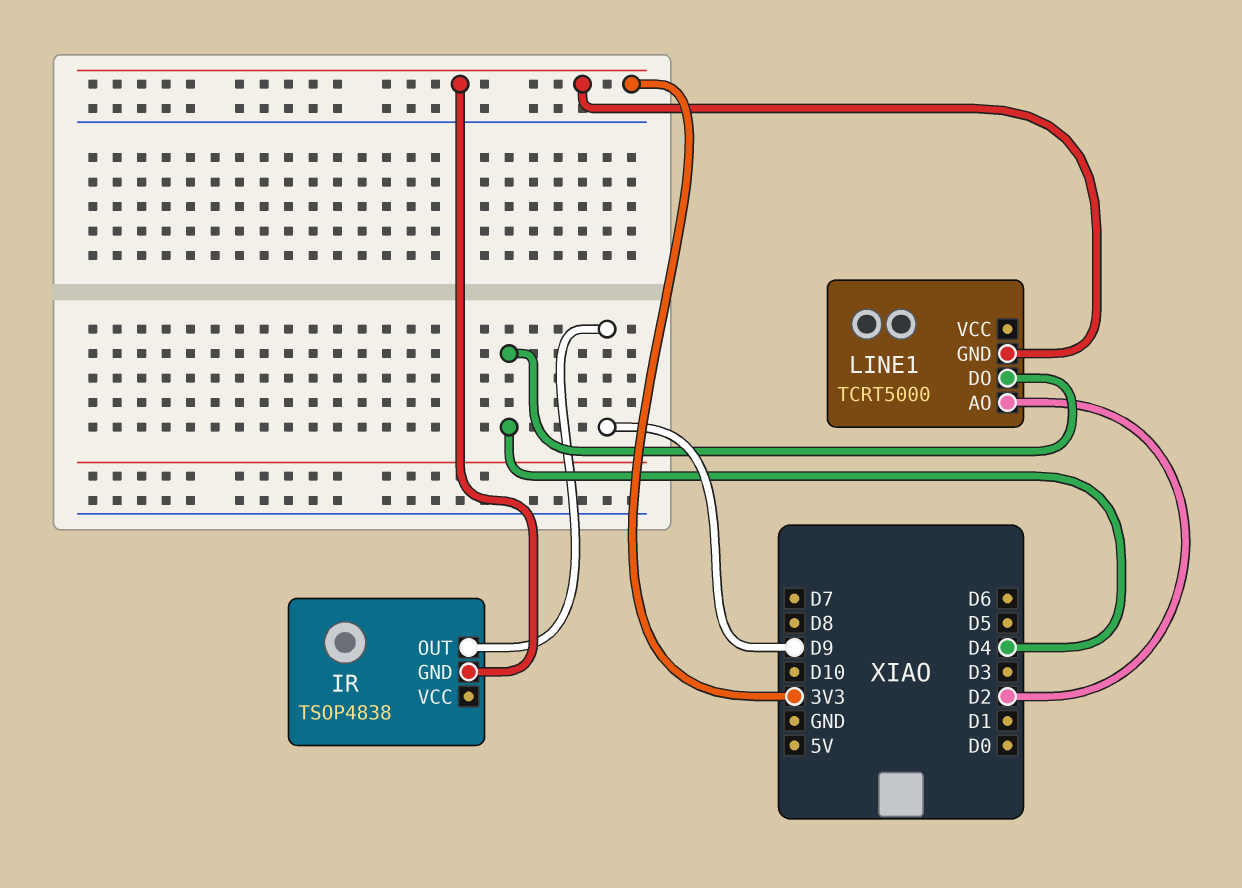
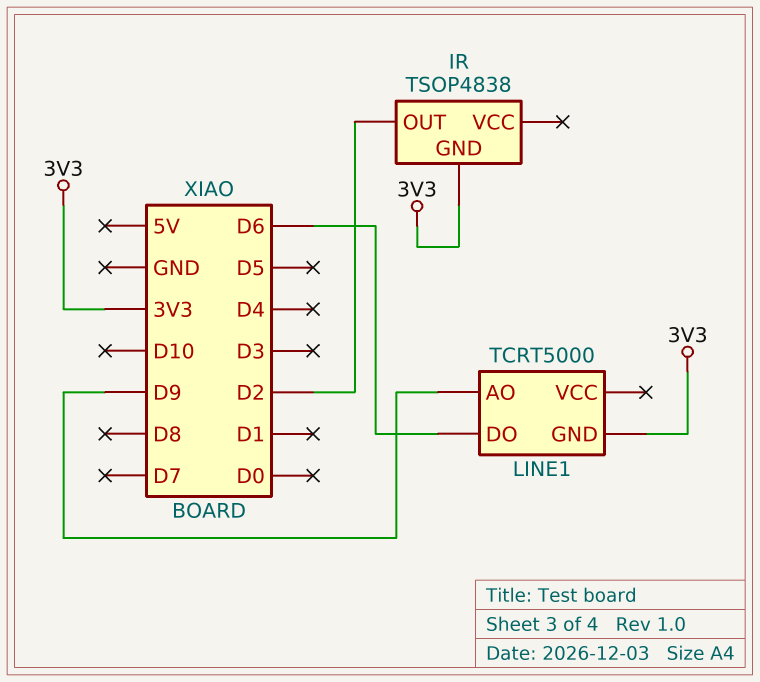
IR pin OUT: D9 -> D2
LINE1 pin AO: D2 -> D9
LINE1 pin DO: D4 -> D6

